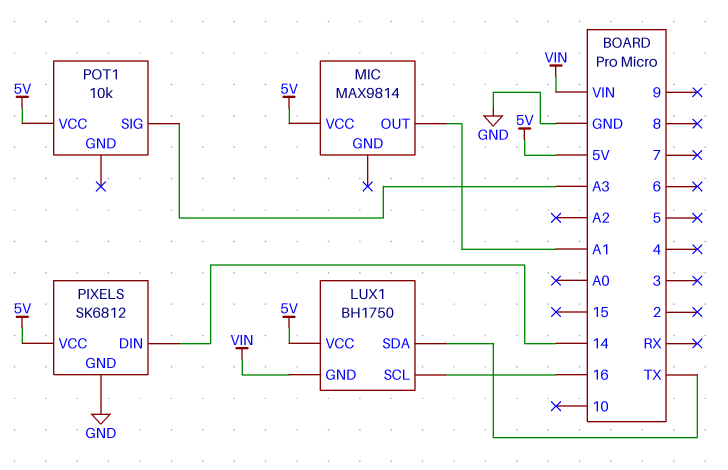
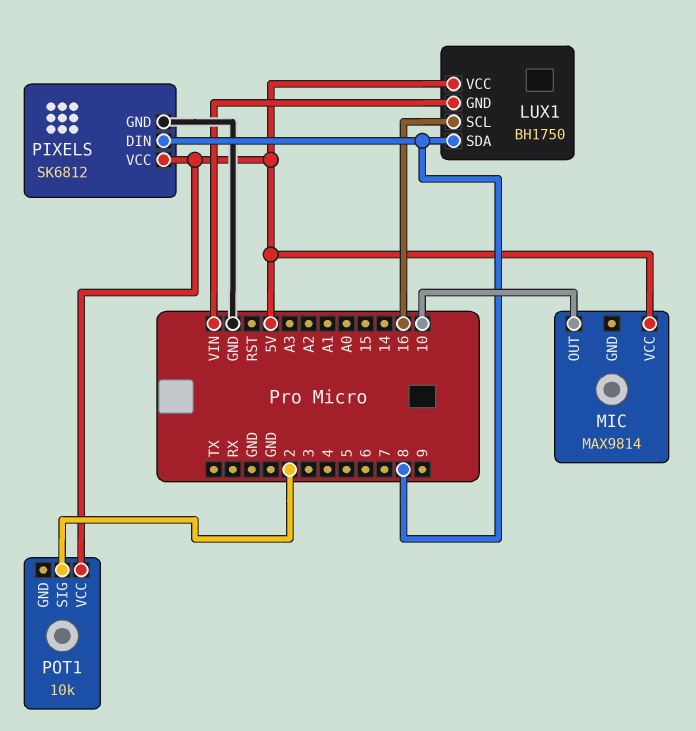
LUX1 pin SDA: TX -> 8
MIC pin OUT: A1 -> 10
PIXELS pin DIN: 14 -> 8
POT1 pin SIG: A3 -> 2

